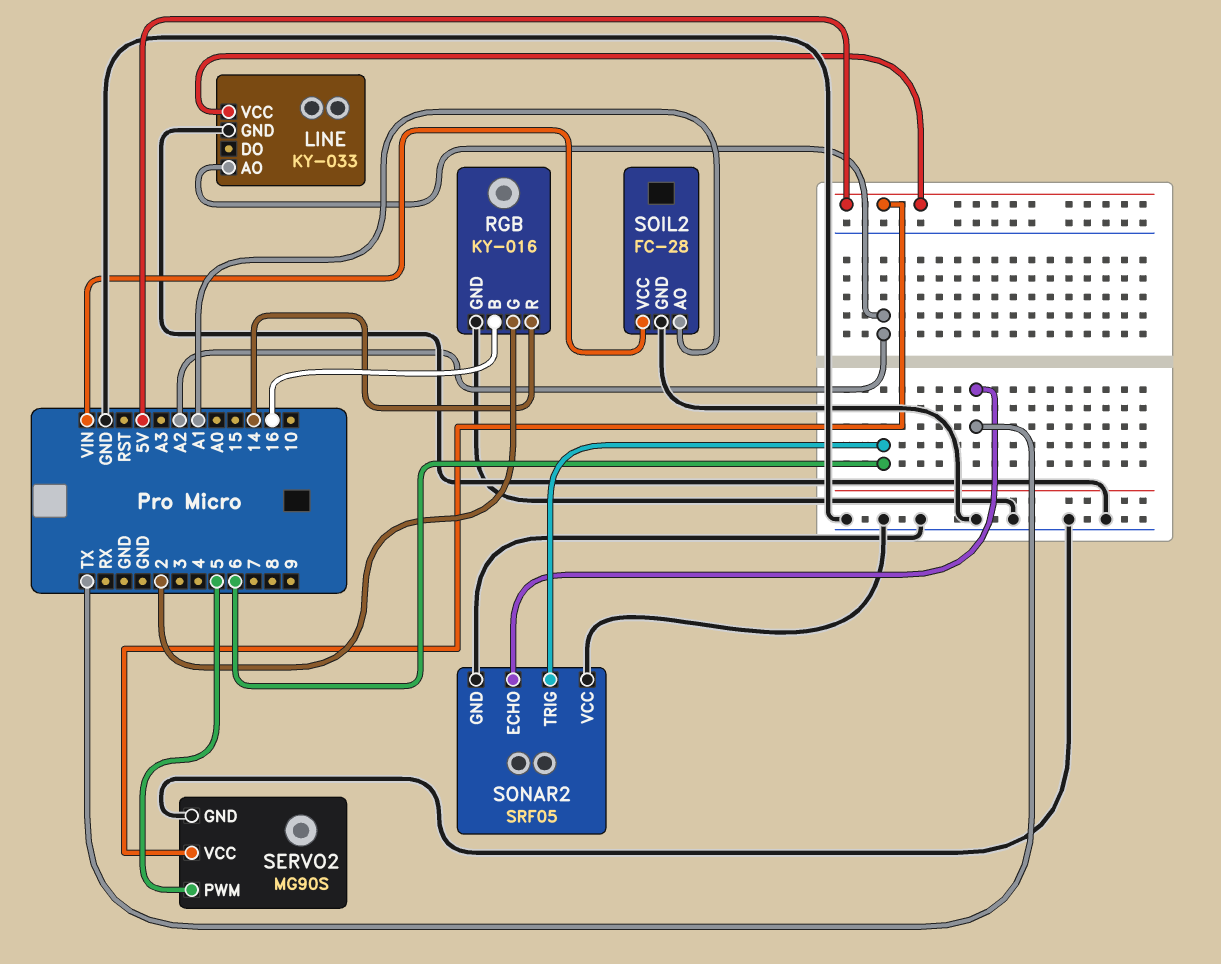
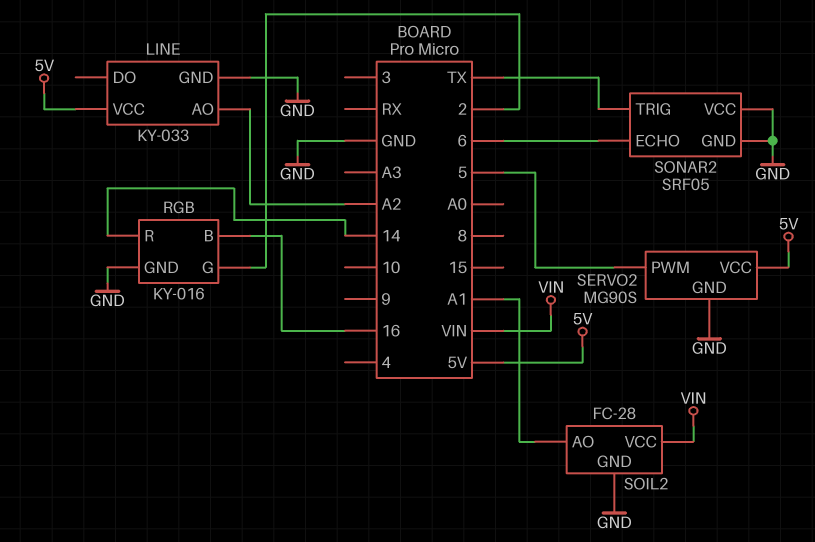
SONAR2 pin ECHO: TX -> 6
SONAR2 pin TRIG: 6 -> TX

